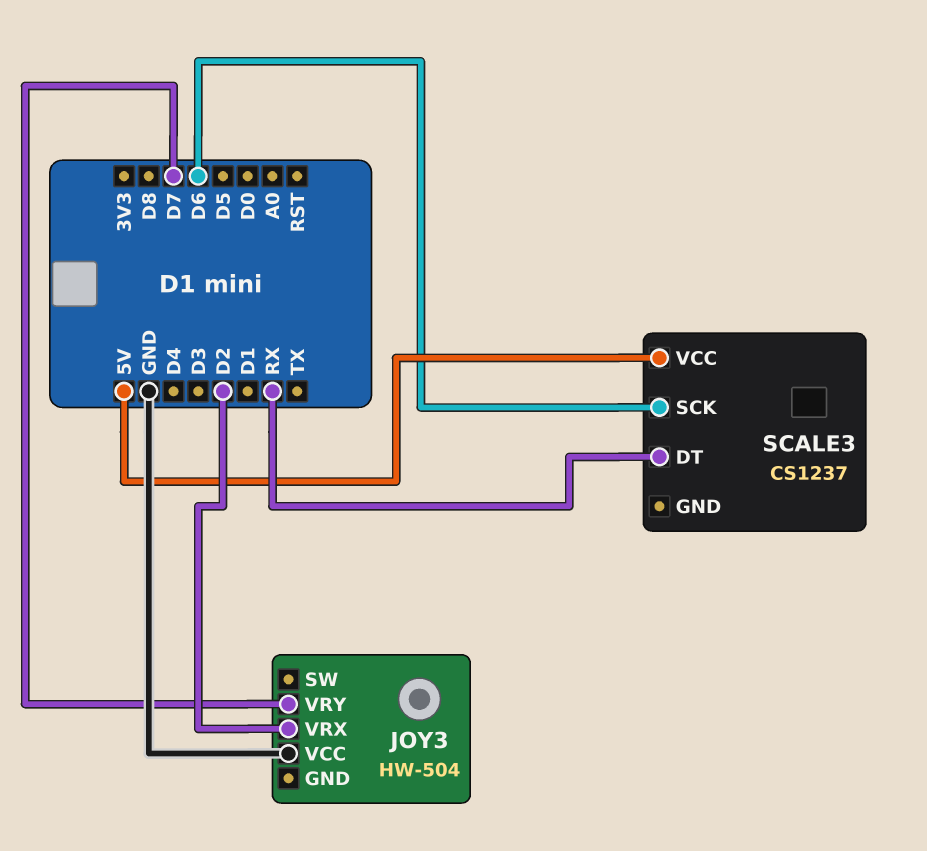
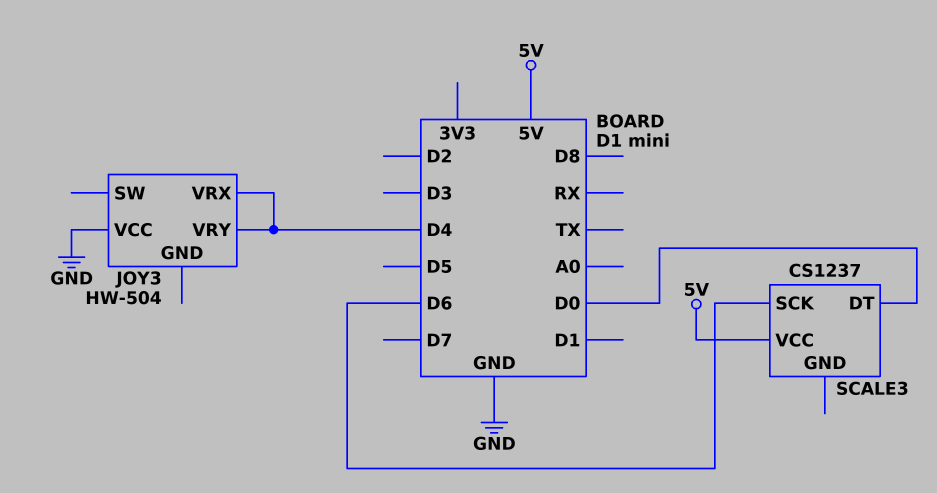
JOY3 pin VRX: D2 -> D4
JOY3 pin VRY: D7 -> D4
SCALE3 pin DT: RX -> D0

